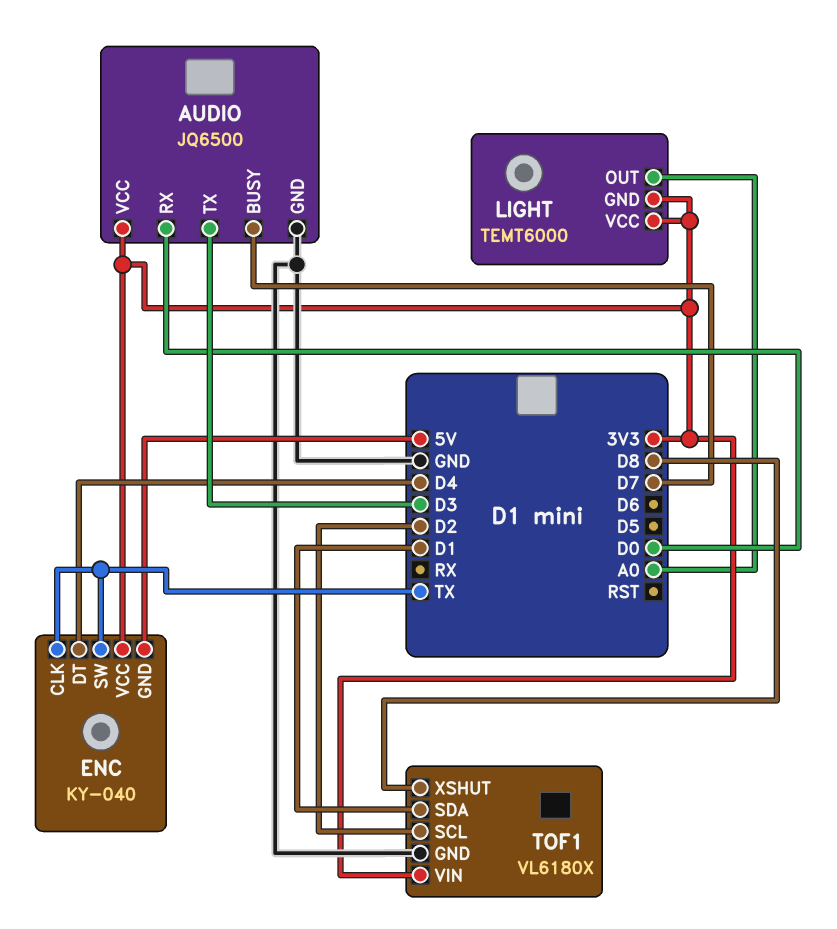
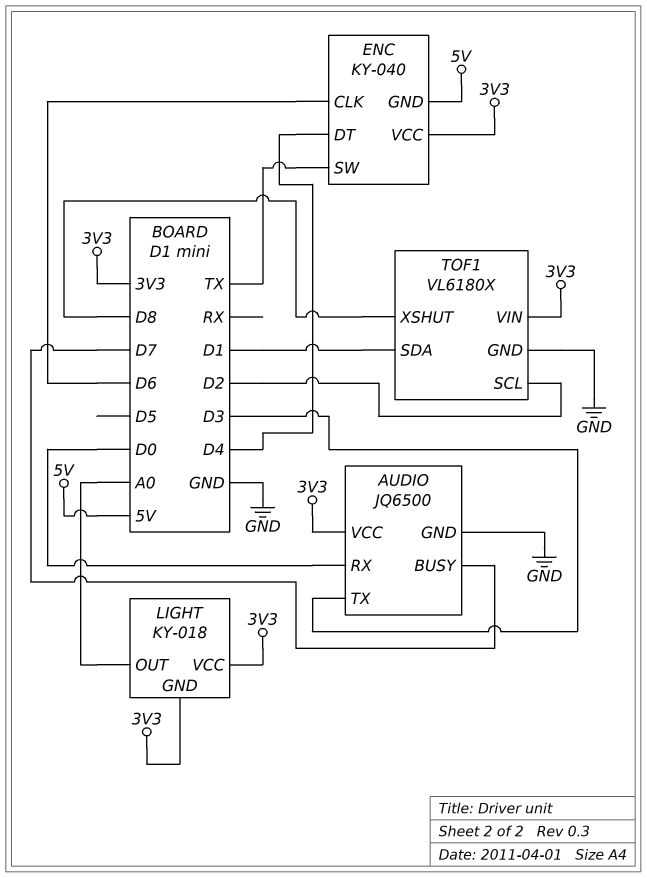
ENC pin CLK: TX -> D6
LIGHT: TEMT6000 -> KY-018

